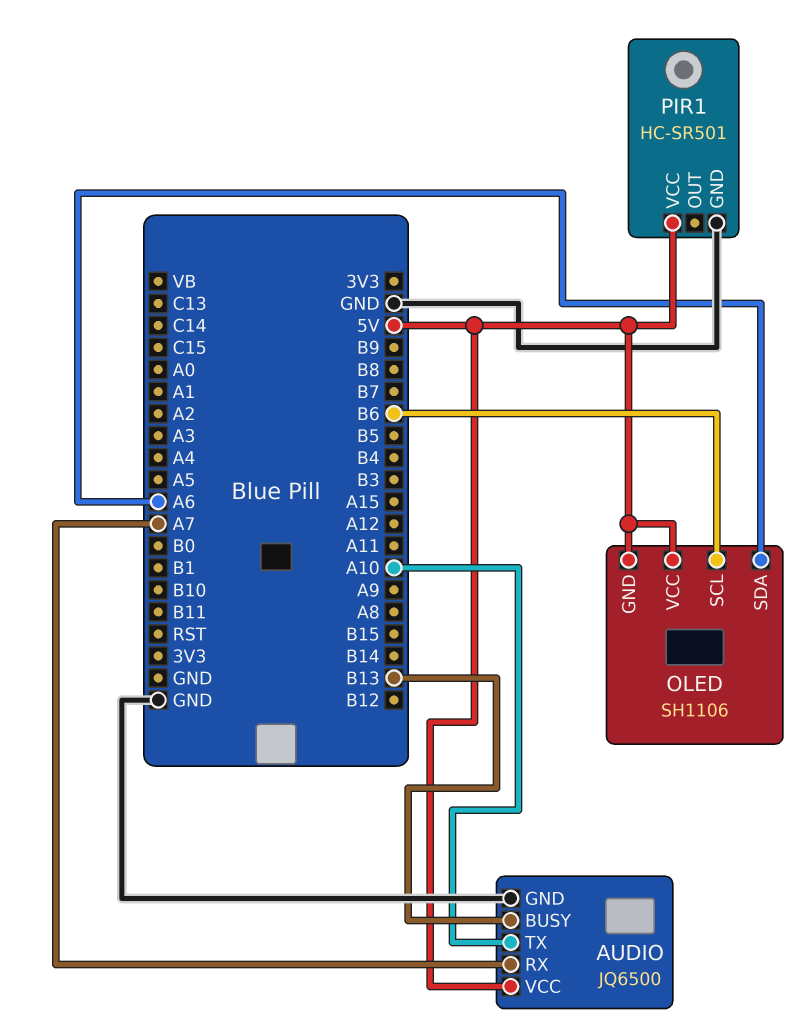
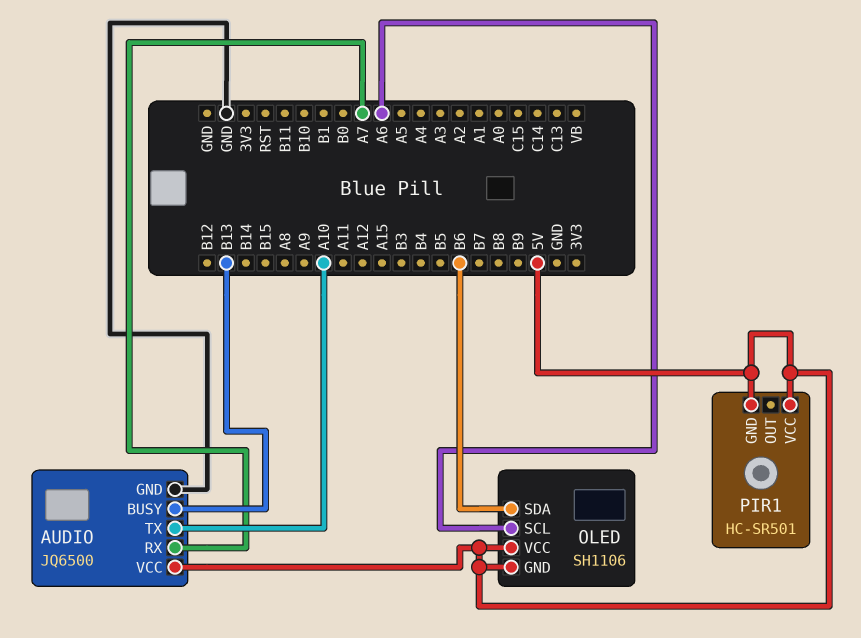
OLED pin SCL: B6 -> A6
OLED pin SDA: A6 -> B6
PIR1 pin GND: GND -> 5V

